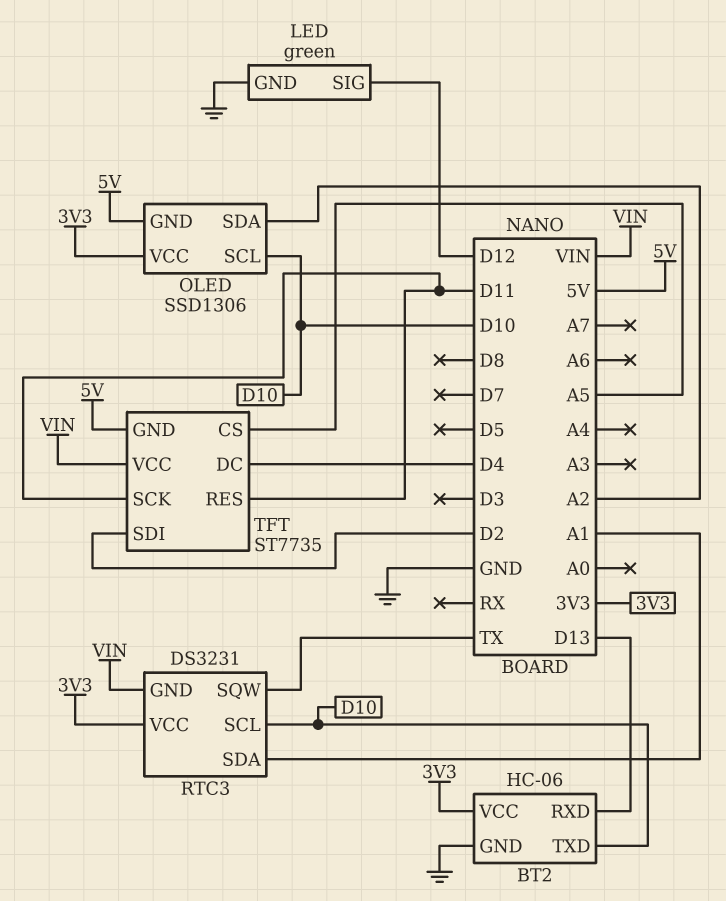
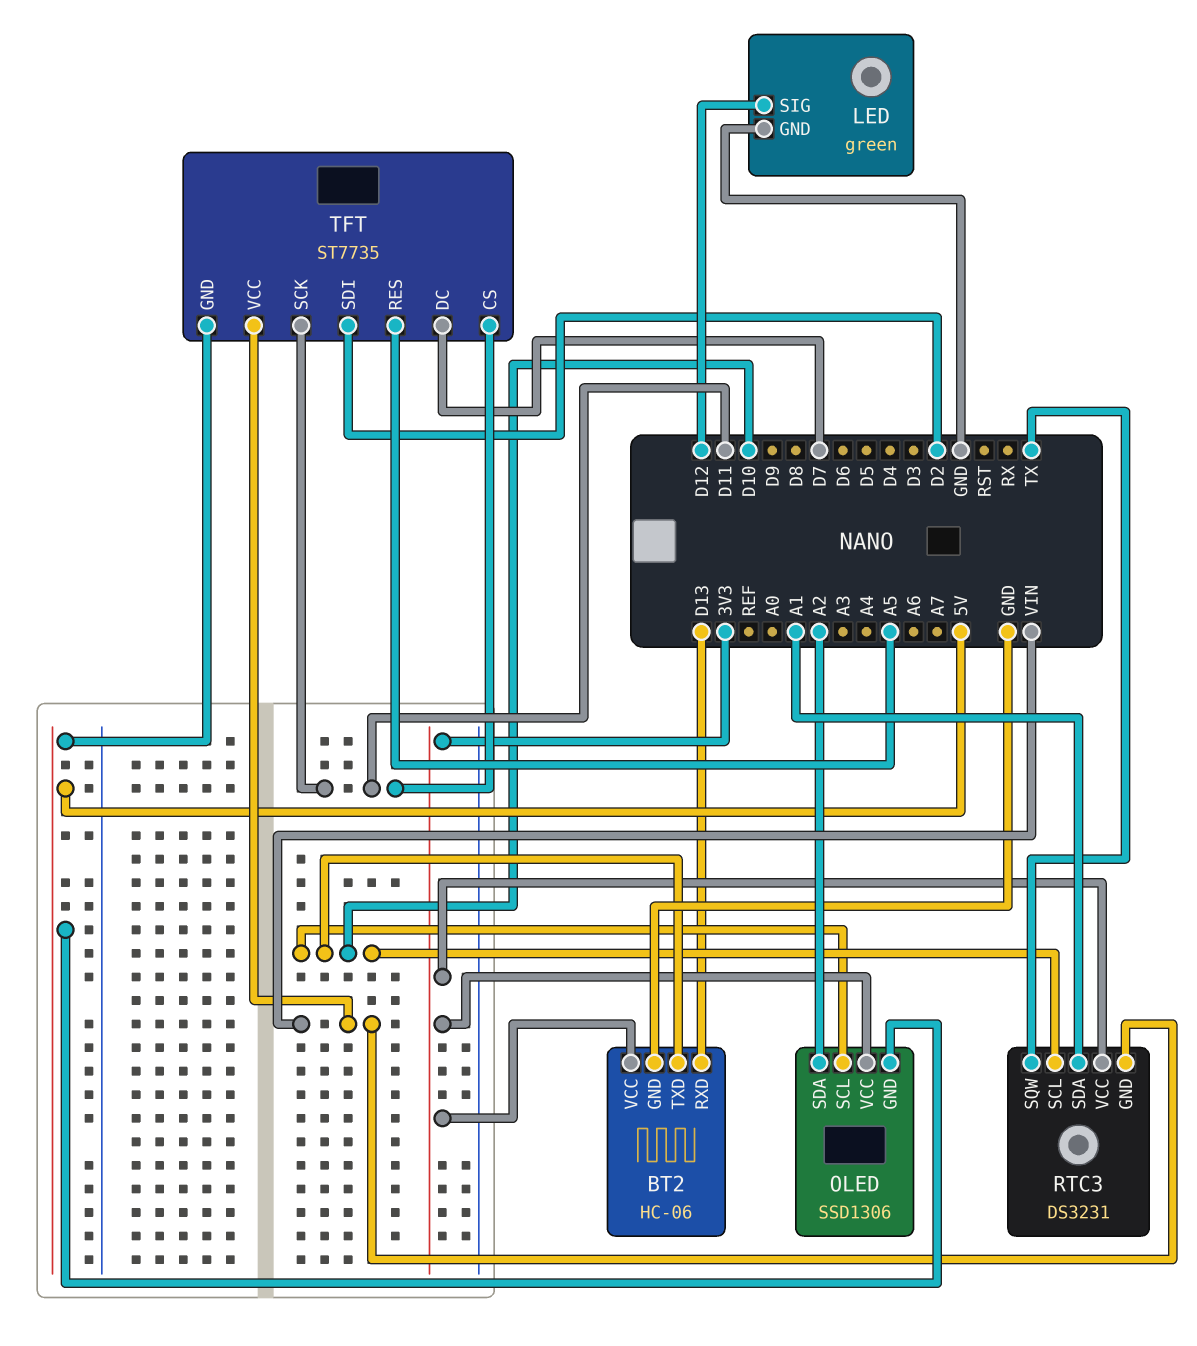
TFT pin CS: A5 -> D11
TFT pin DC: D4 -> D7
TFT pin RES: D11 -> A5

